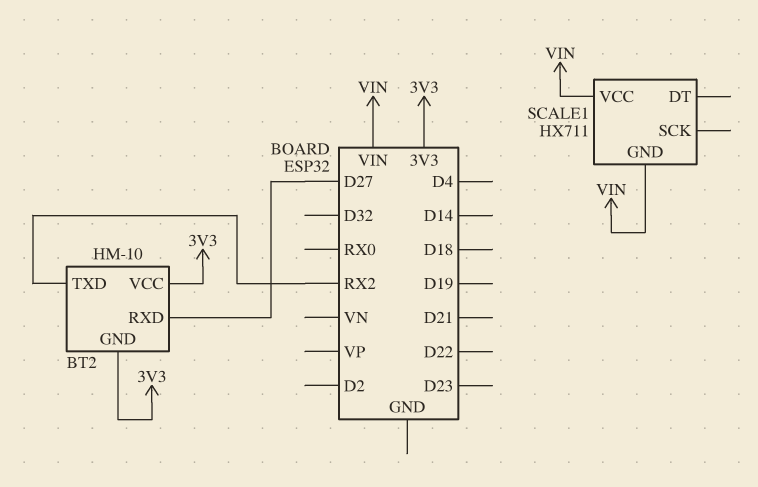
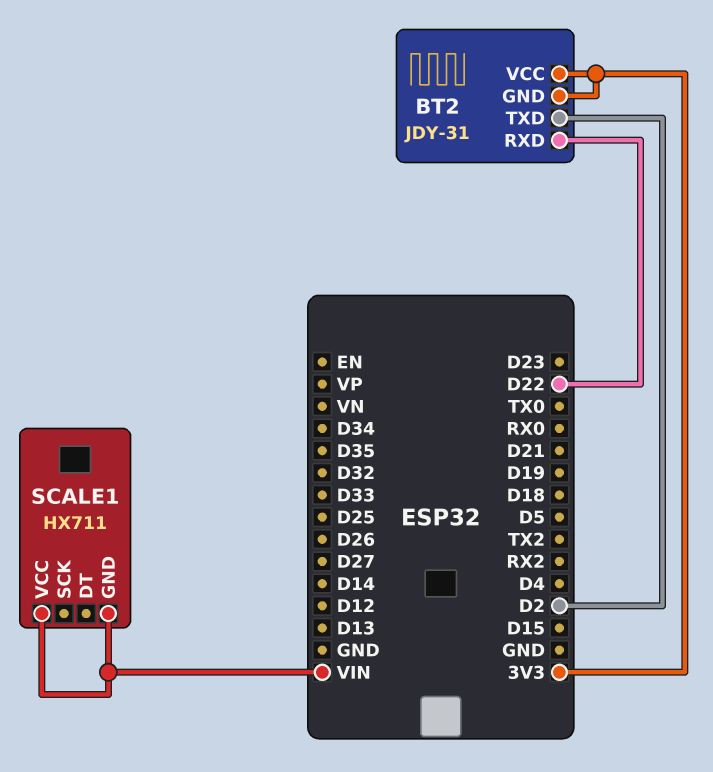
BT2: HM-10 -> JDY-31
BT2 pin RXD: D27 -> D22
BT2 pin TXD: RX2 -> D2

